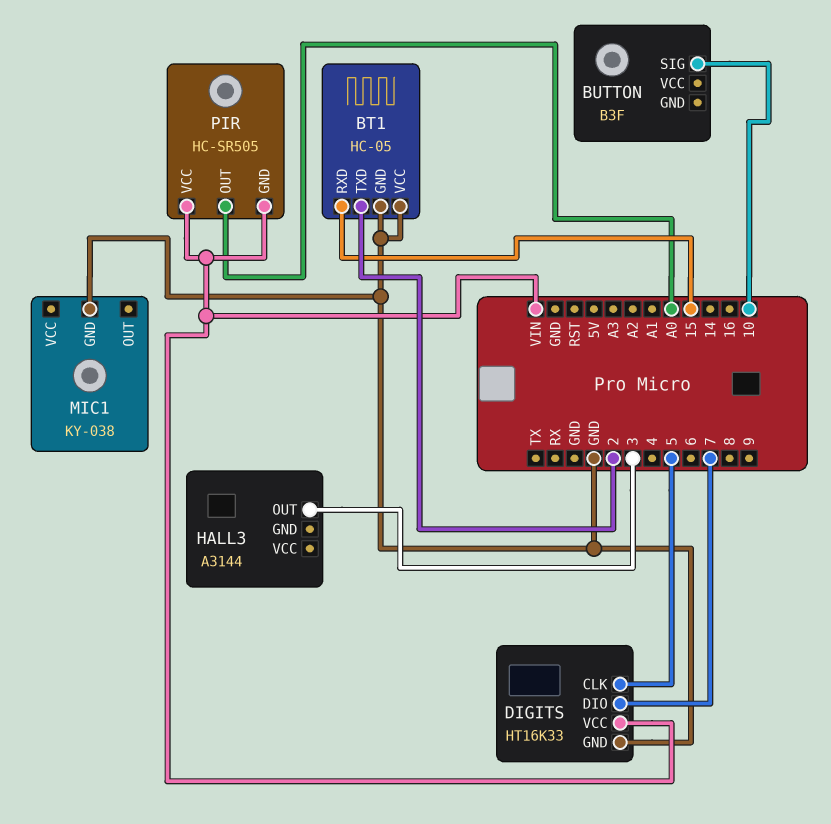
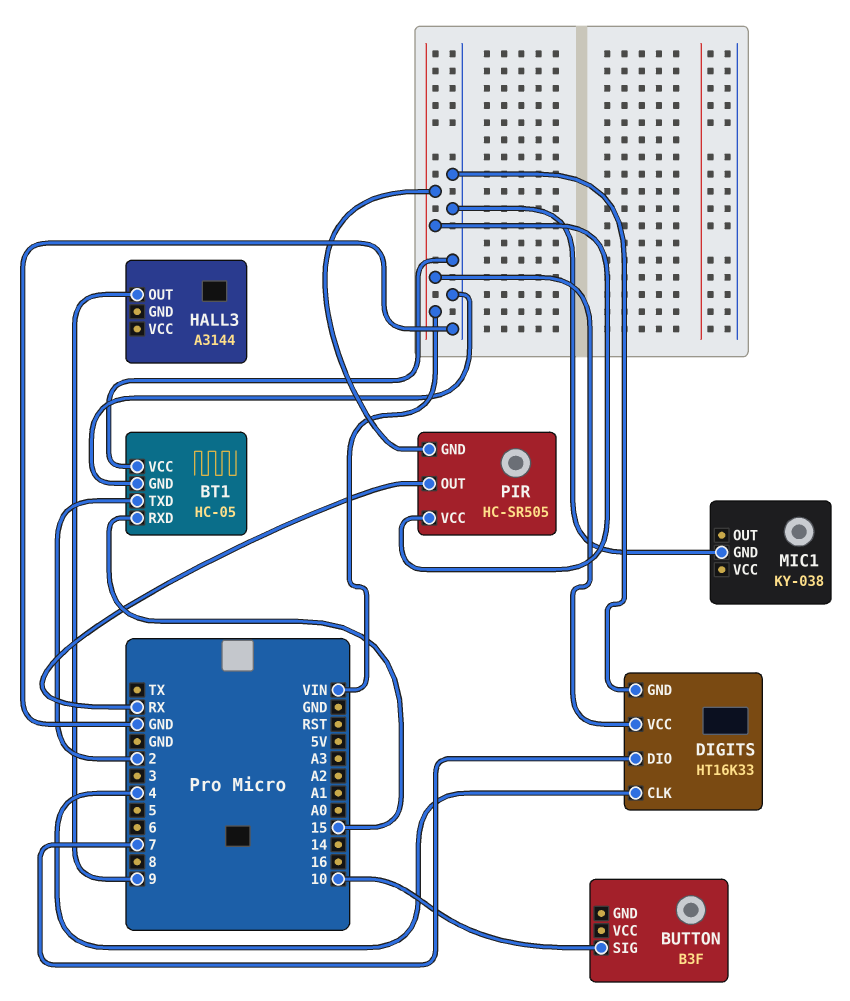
DIGITS pin CLK: 5 -> 4
HALL3 pin OUT: 3 -> 9
PIR pin OUT: A0 -> RX

